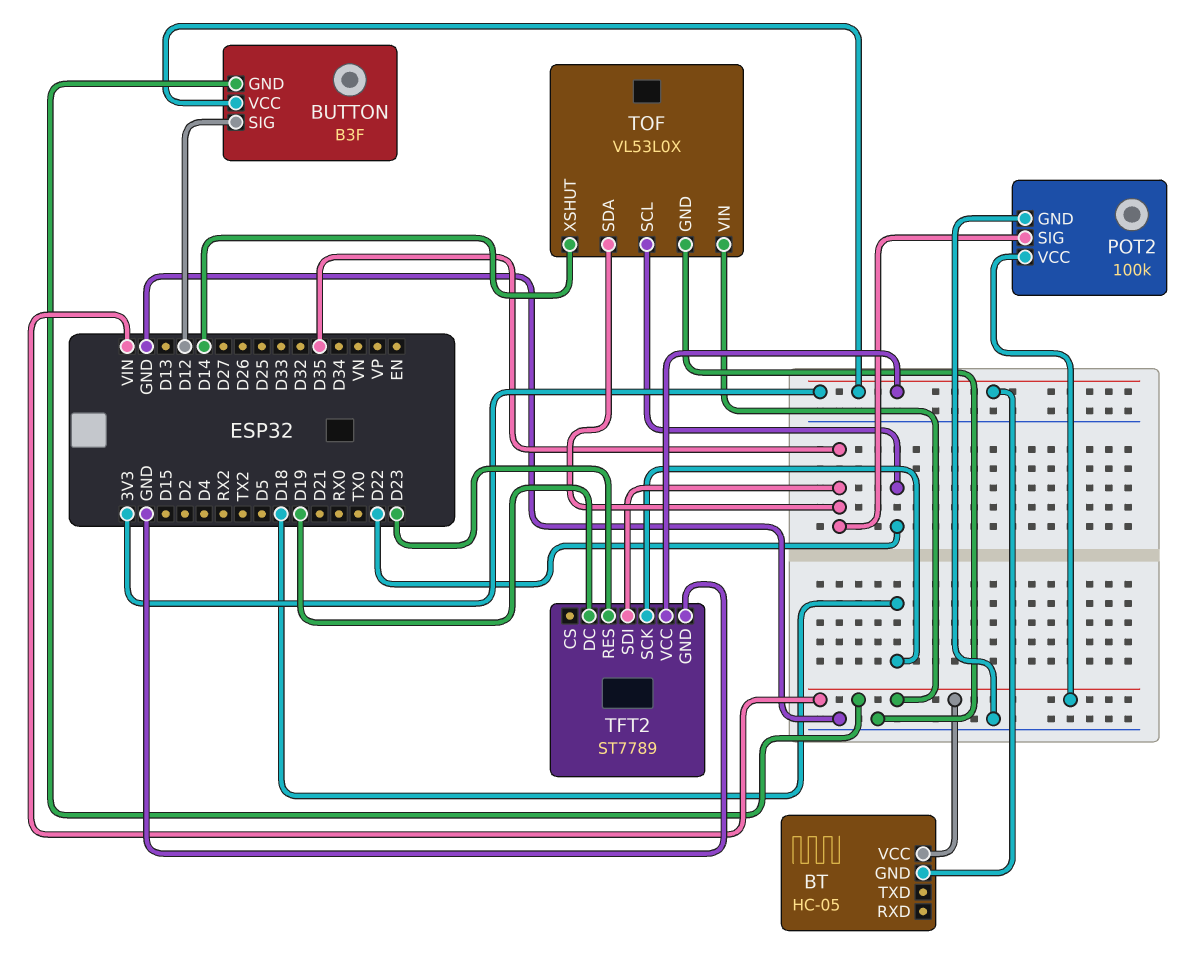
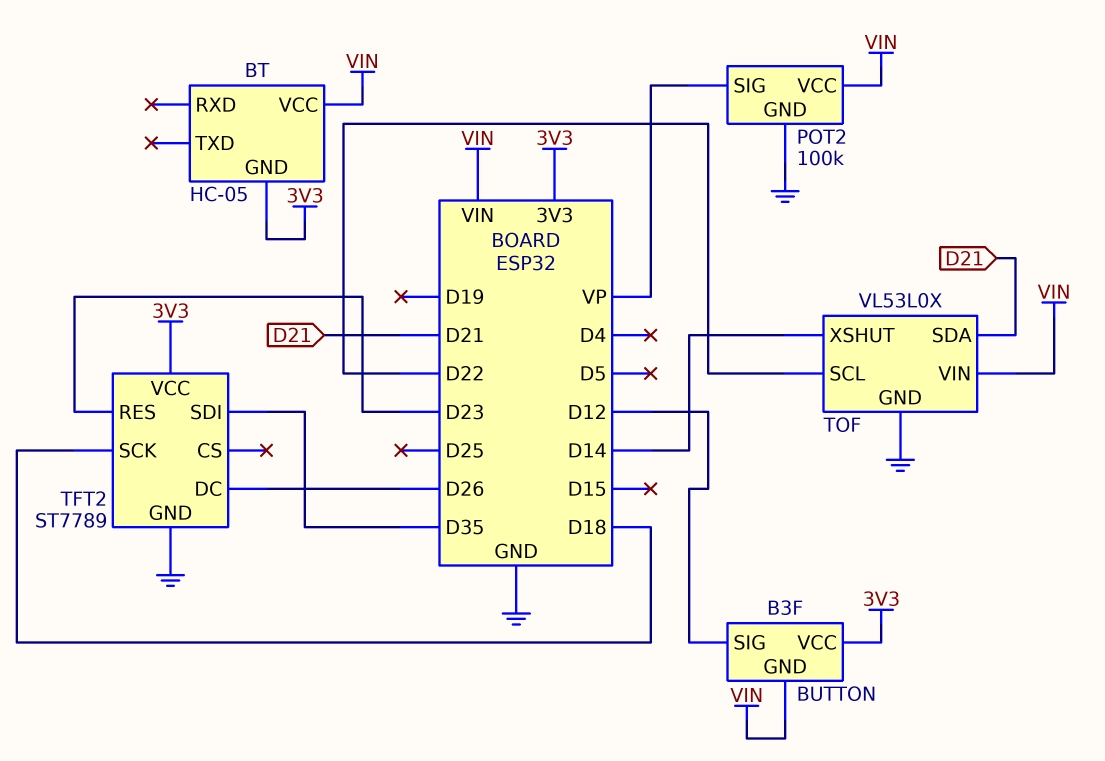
POT2 pin SIG: D35 -> VP
TFT2 pin DC: D19 -> D26
TOF pin SDA: D35 -> D21

